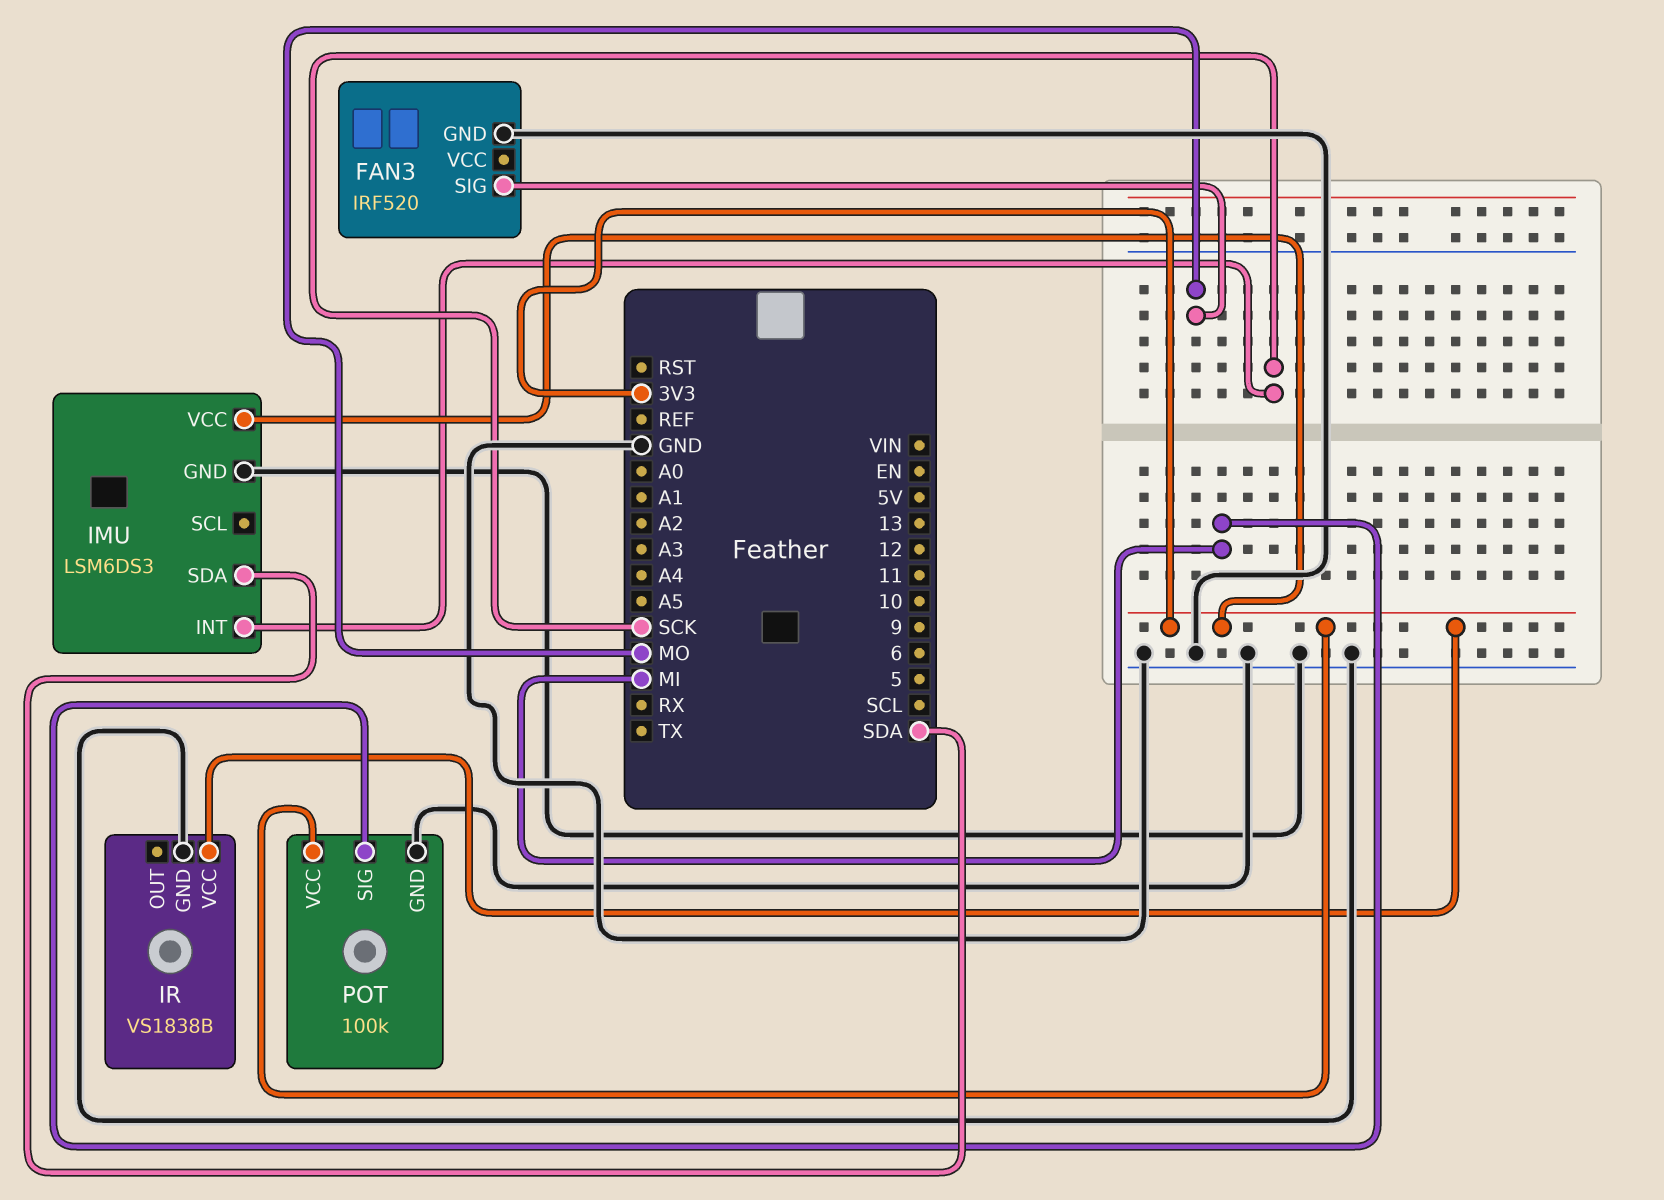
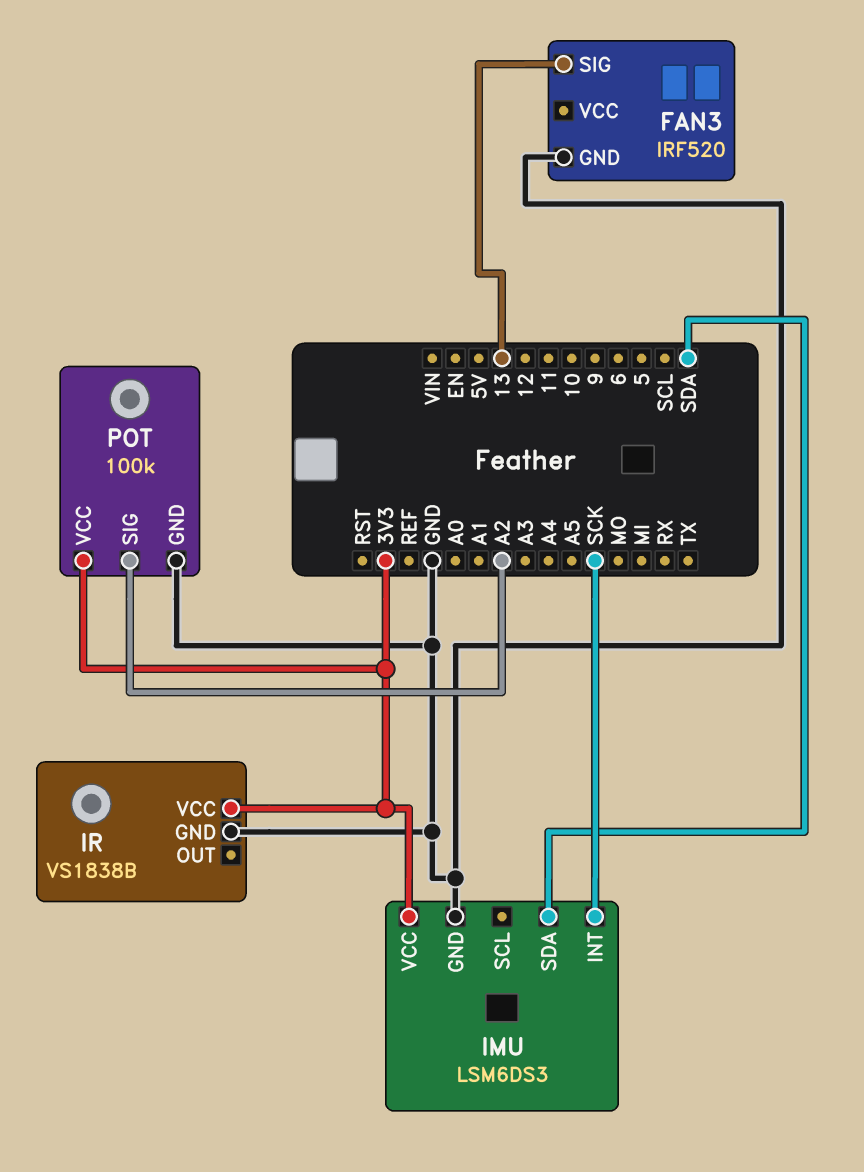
FAN3 pin SIG: MO -> 13
POT pin SIG: MI -> A2

